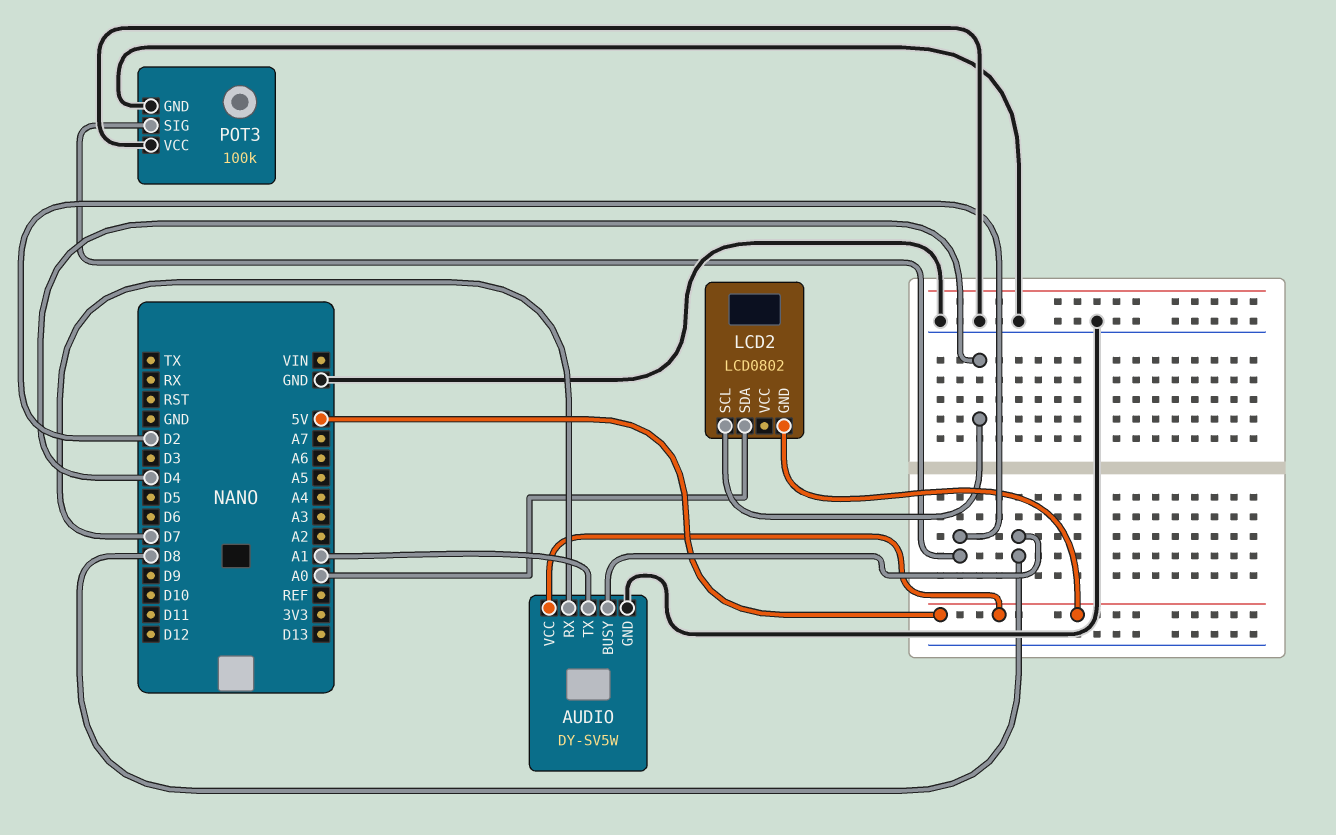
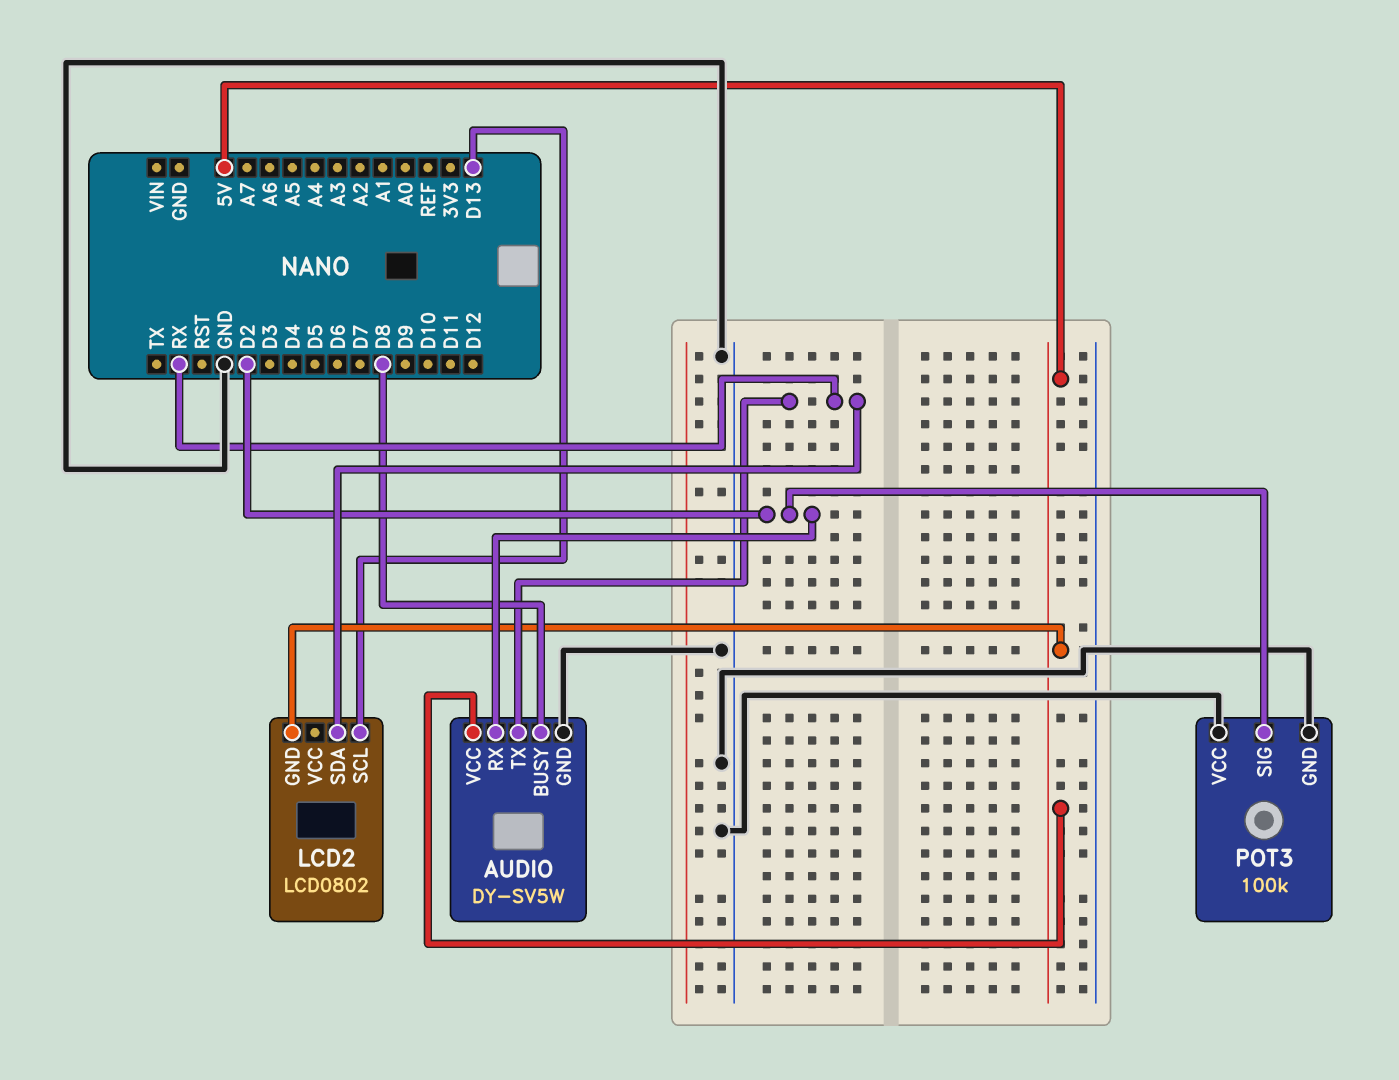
AUDIO pin RX: D7 -> D2
AUDIO pin TX: A1 -> RX
LCD2 pin SCL: D4 -> D13
LCD2 pin SDA: A0 -> RX

